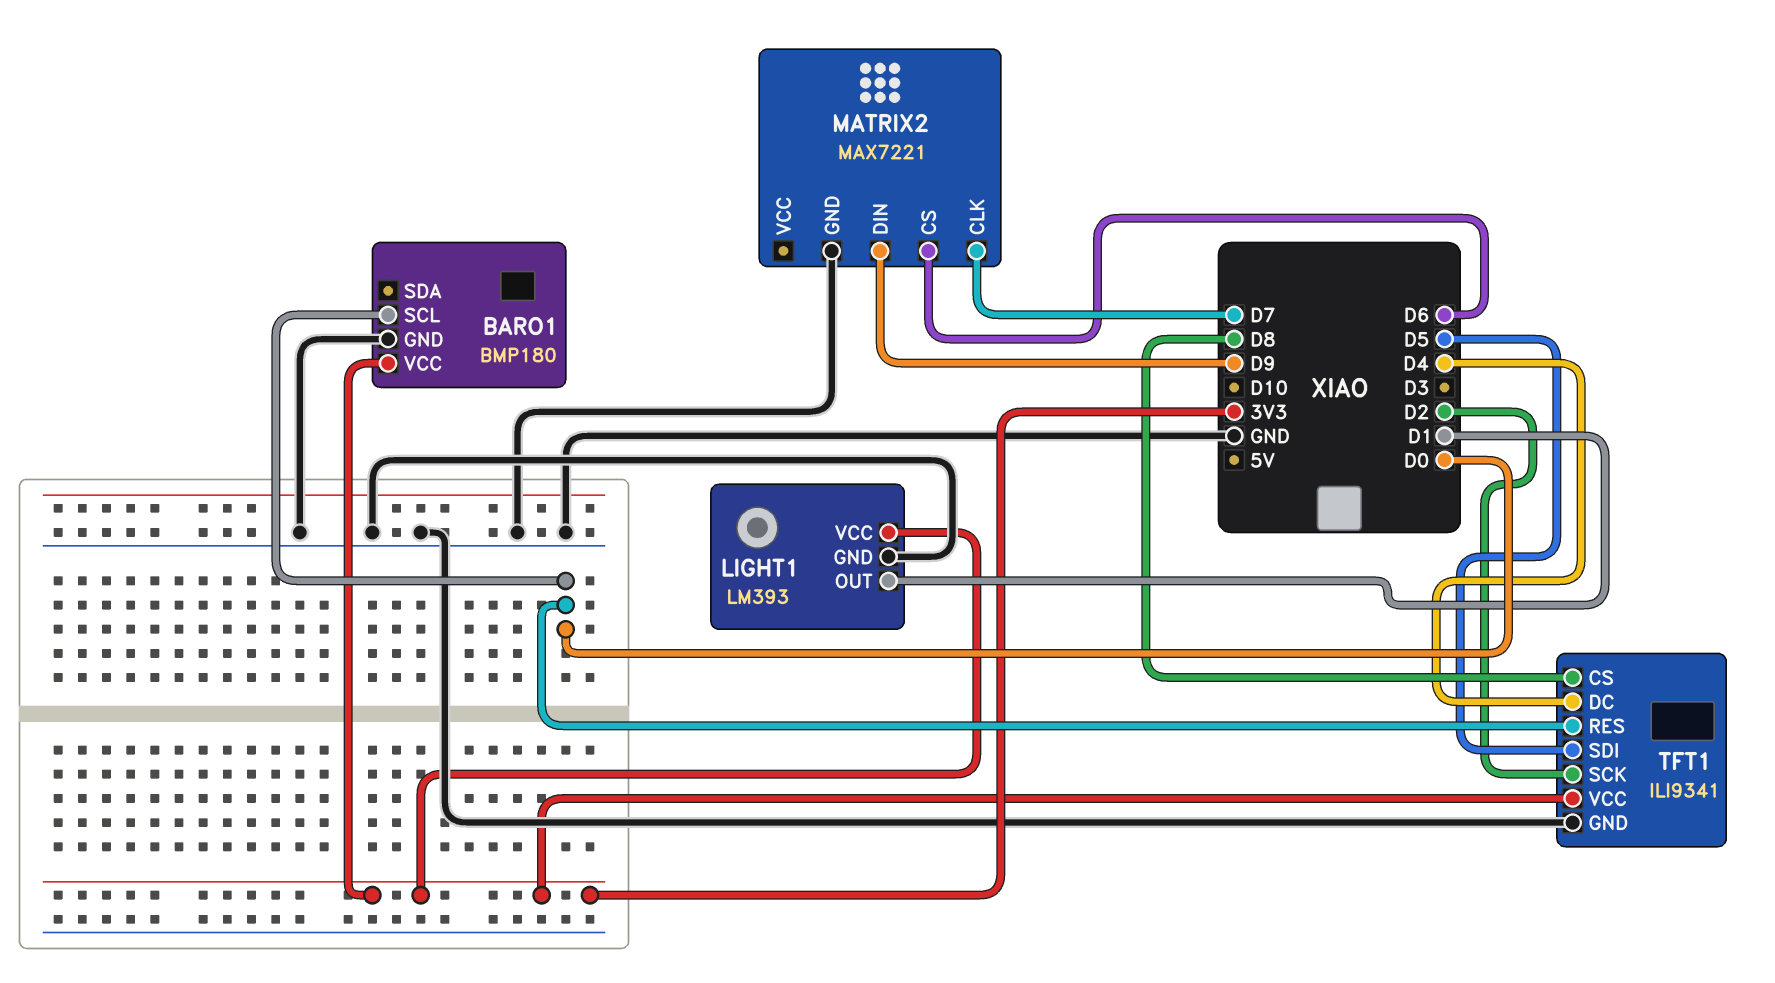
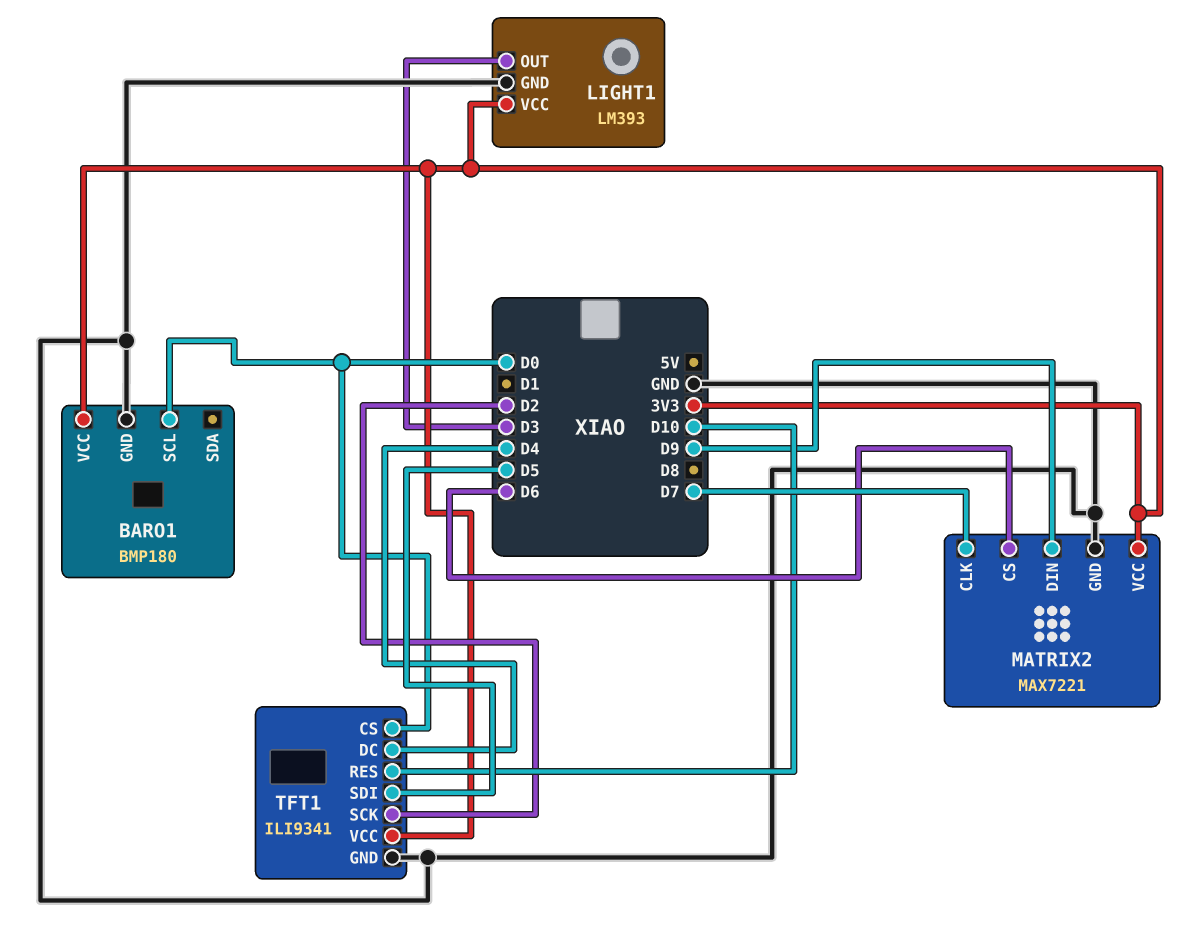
LIGHT1 pin OUT: D1 -> D3
MATRIX2 pin VCC: none -> 3V3
TFT1 pin CS: D8 -> D0
TFT1 pin RES: D0 -> D10

